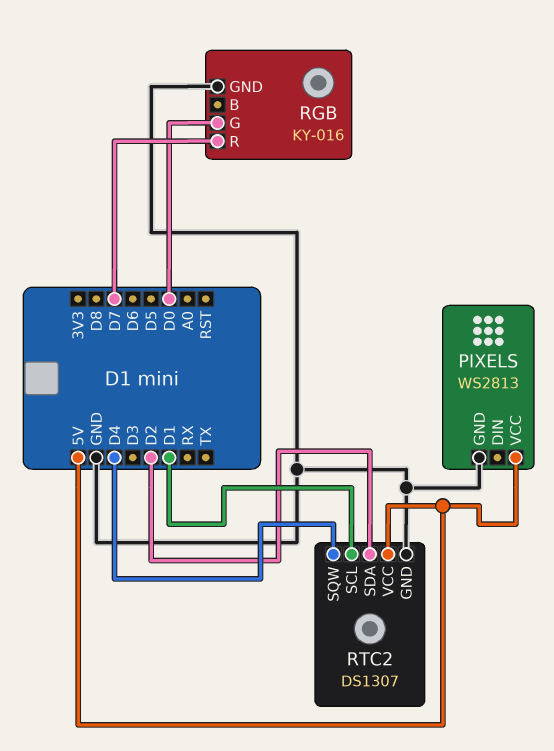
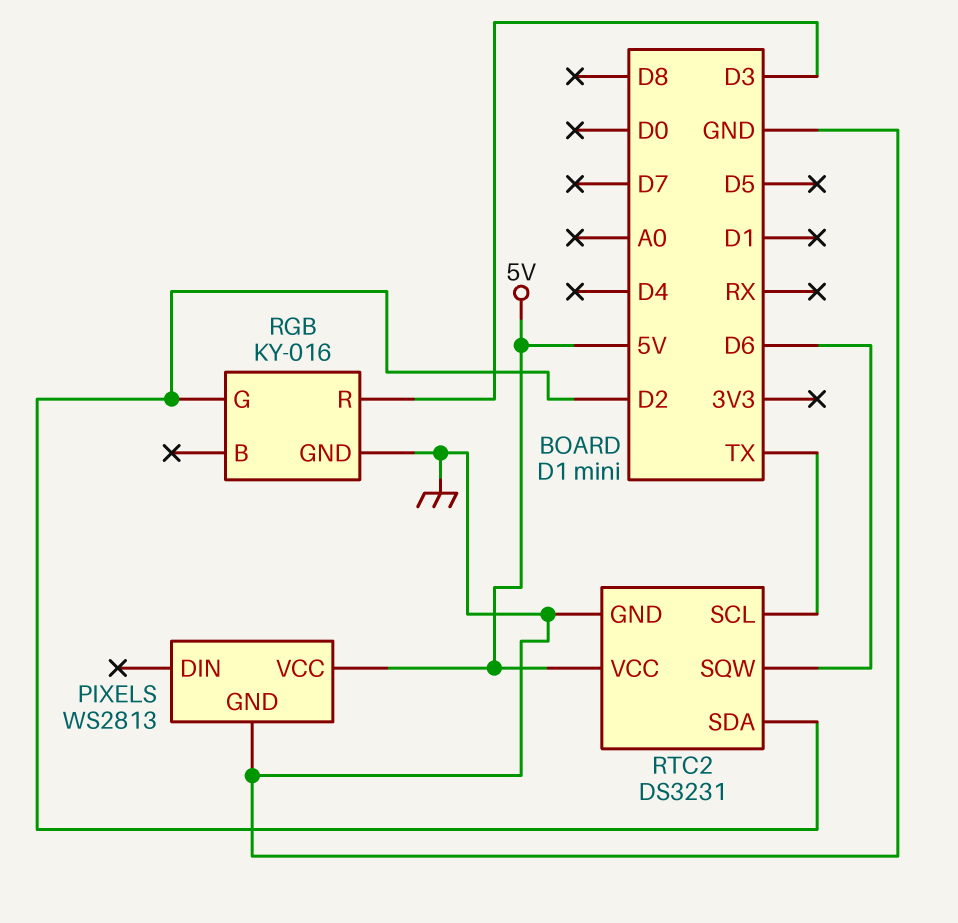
RGB pin G: D0 -> D2
RGB pin R: D7 -> D3
RTC2: DS1307 -> DS3231
RTC2 pin SCL: D1 -> TX
RTC2 pin SQW: D4 -> D6

